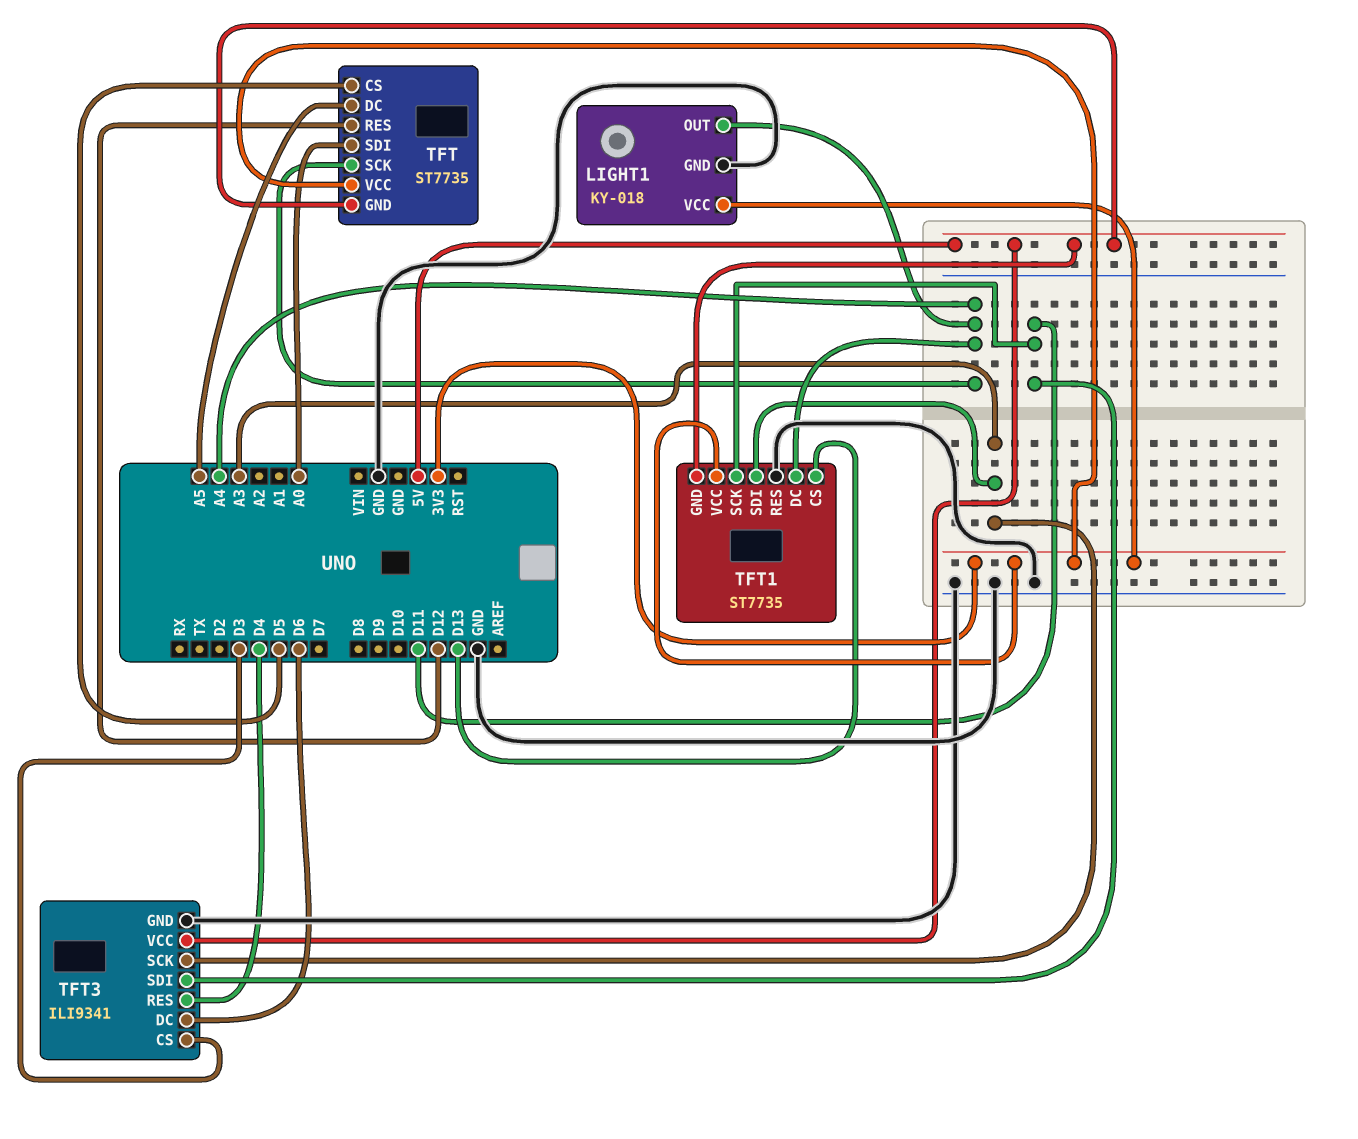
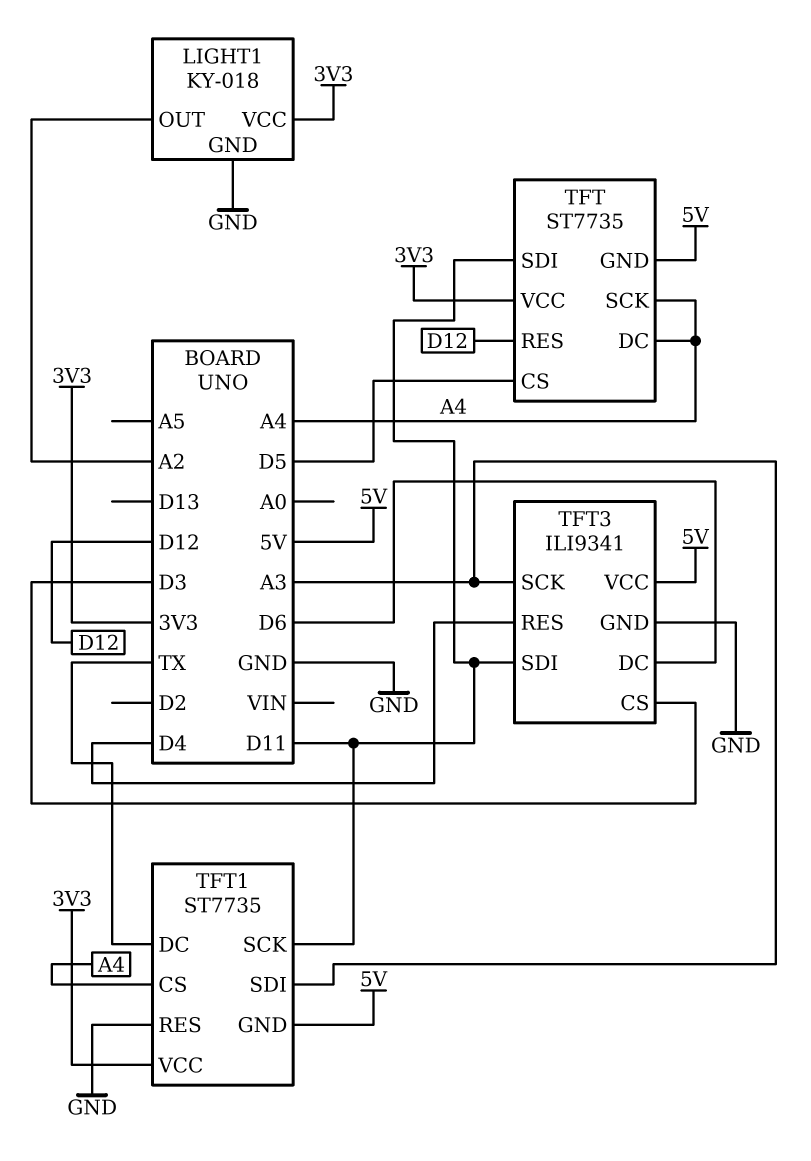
LIGHT1 pin OUT: A4 -> A2
TFT pin DC: A5 -> A4
TFT pin SDI: A0 -> D11
TFT1 pin CS: D13 -> A4
TFT1 pin DC: A4 -> TX

